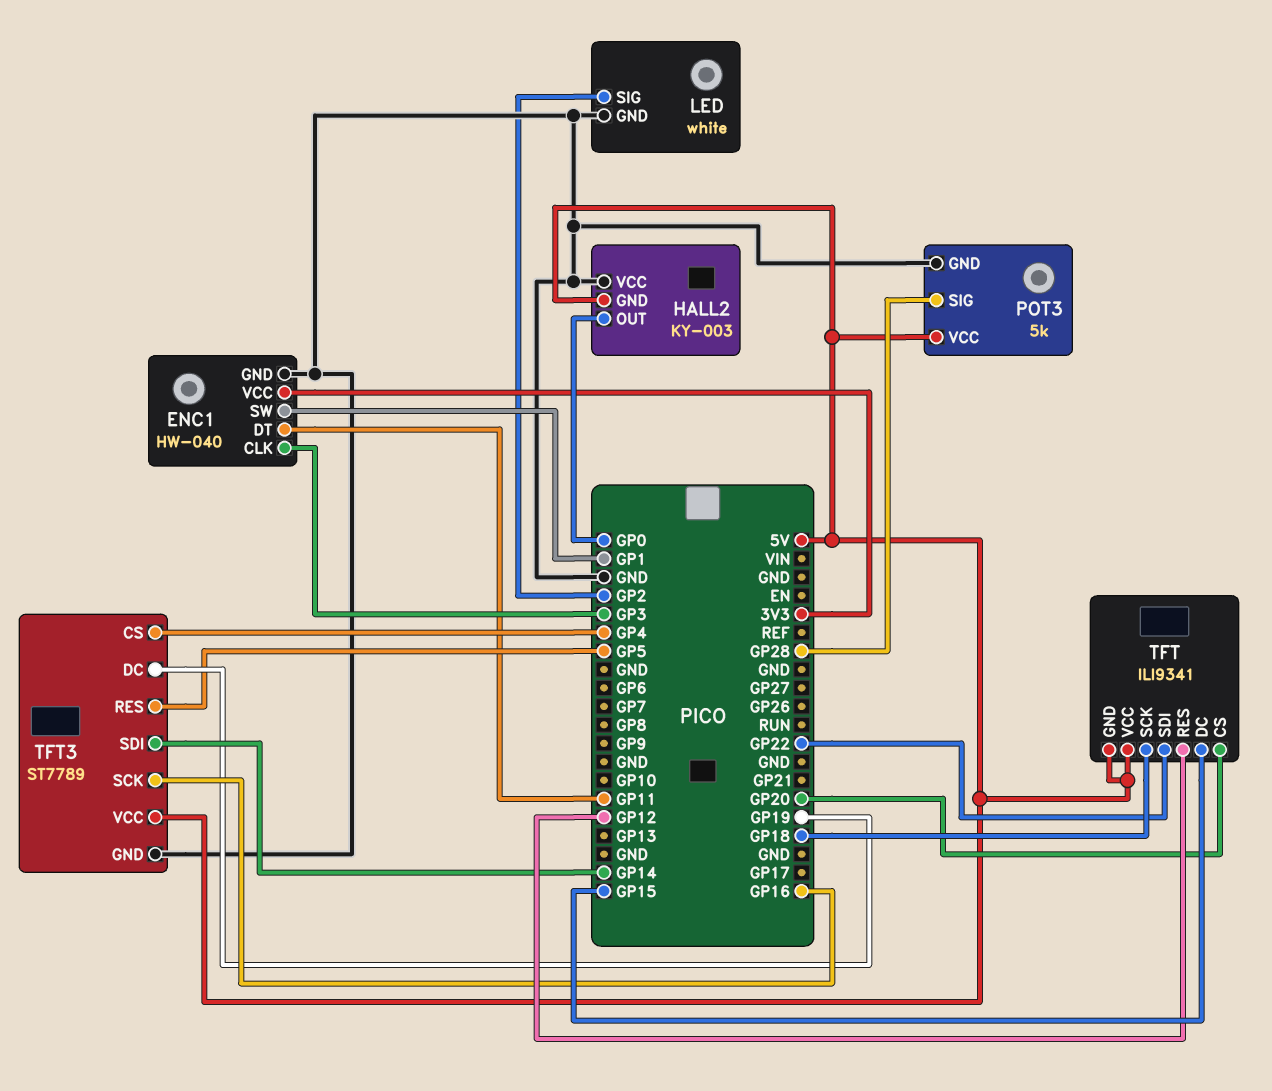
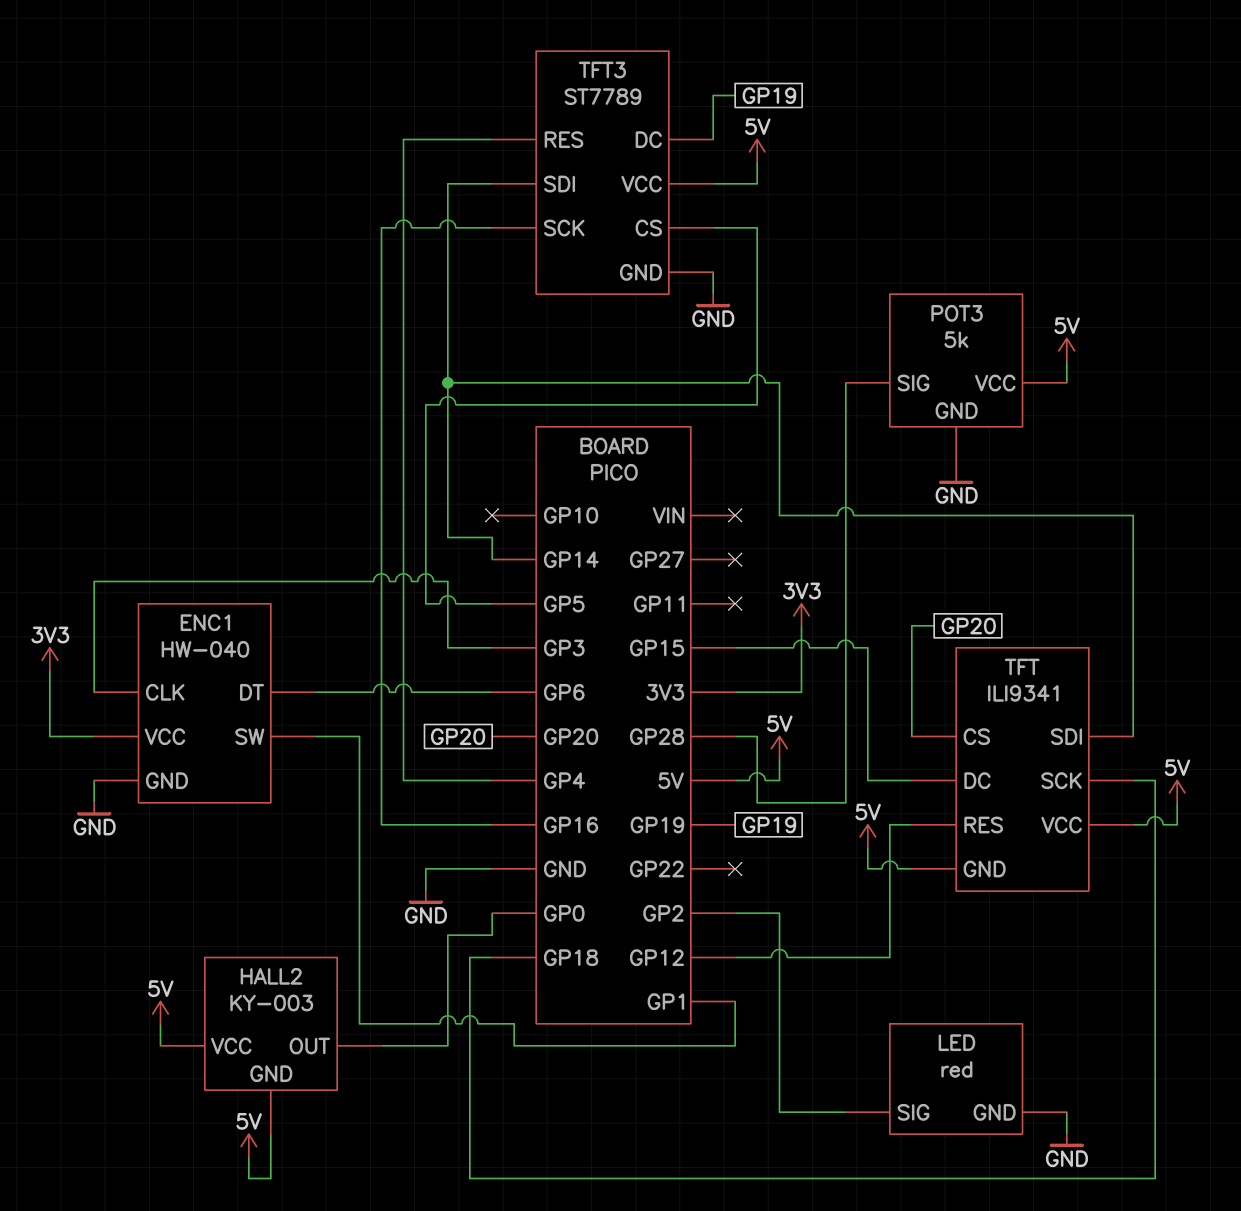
ENC1 pin DT: GP11 -> GP6
HALL2 pin VCC: GND -> 5V
LED: white -> red
TFT pin SDI: GP22 -> GP14
TFT3 pin CS: GP4 -> GP5
TFT3 pin RES: GP5 -> GP4

